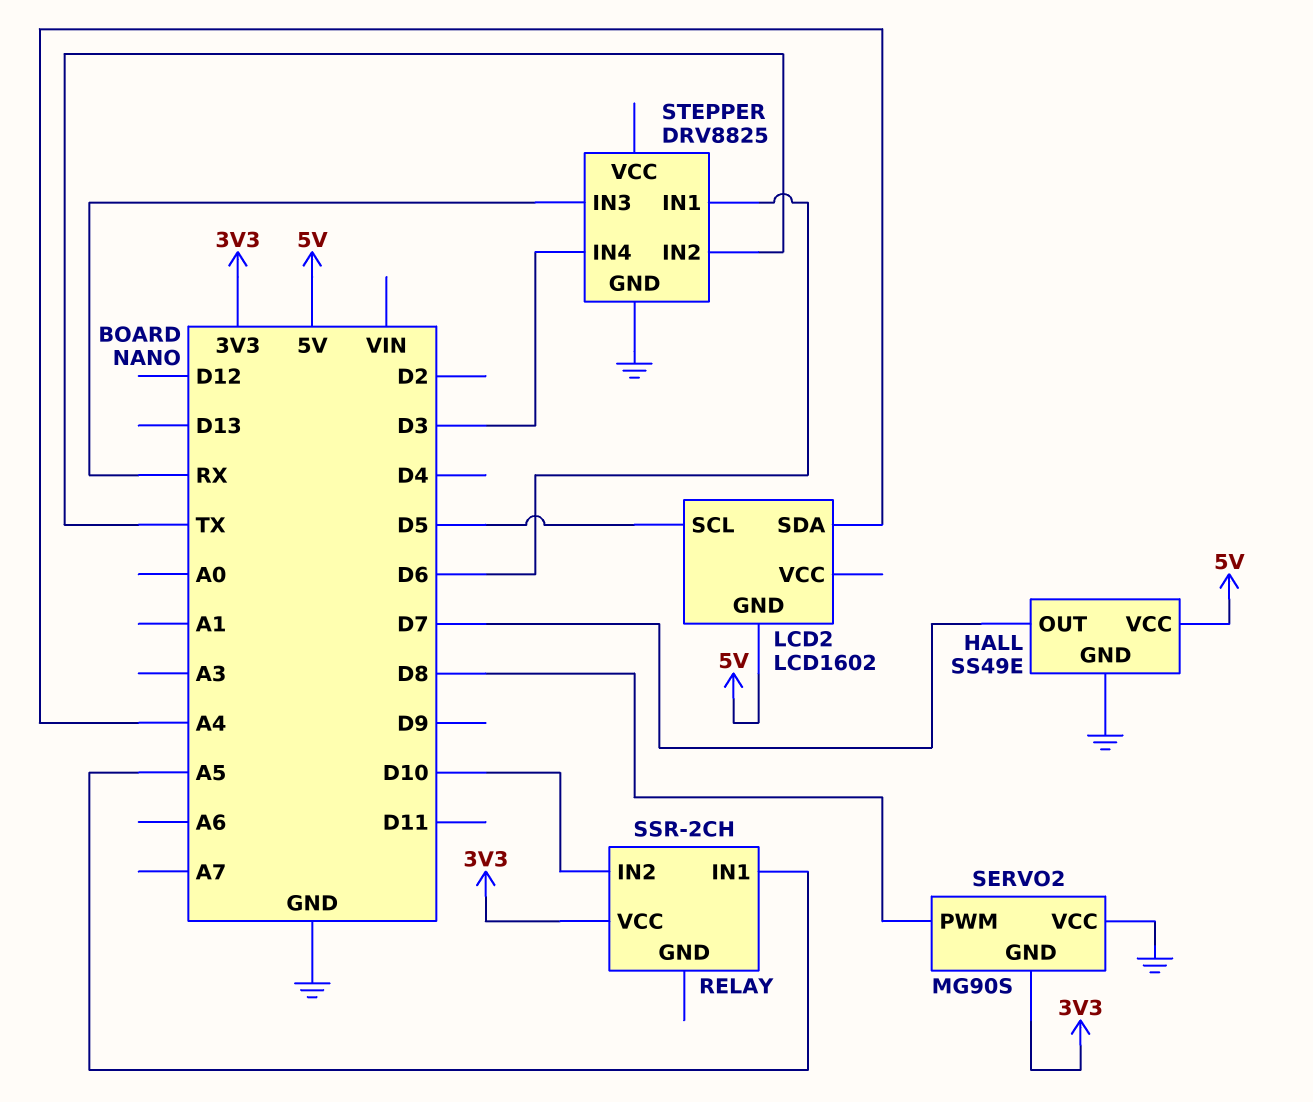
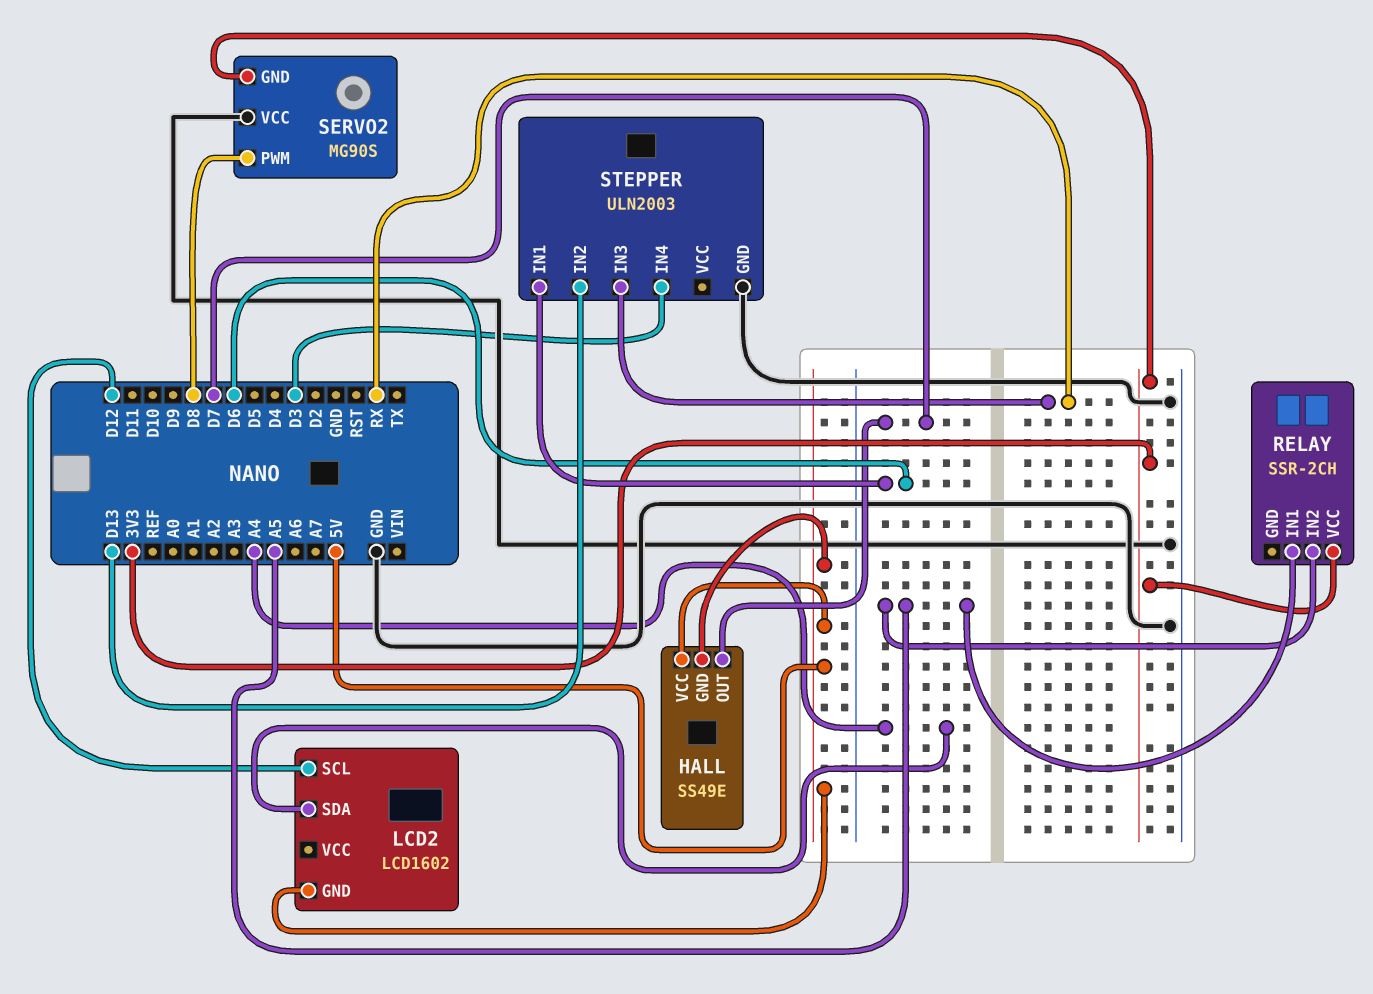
HALL pin GND: GND -> 5V
LCD2 pin SCL: D5 -> D12
RELAY pin IN2: D10 -> A5
STEPPER: DRV8825 -> ULN2003
STEPPER pin IN2: TX -> D13

